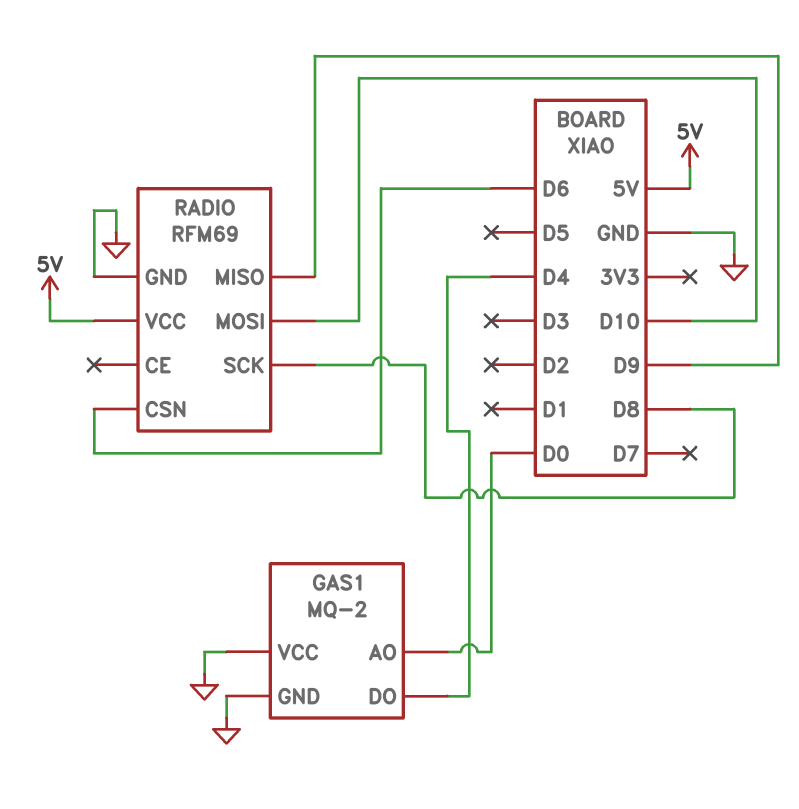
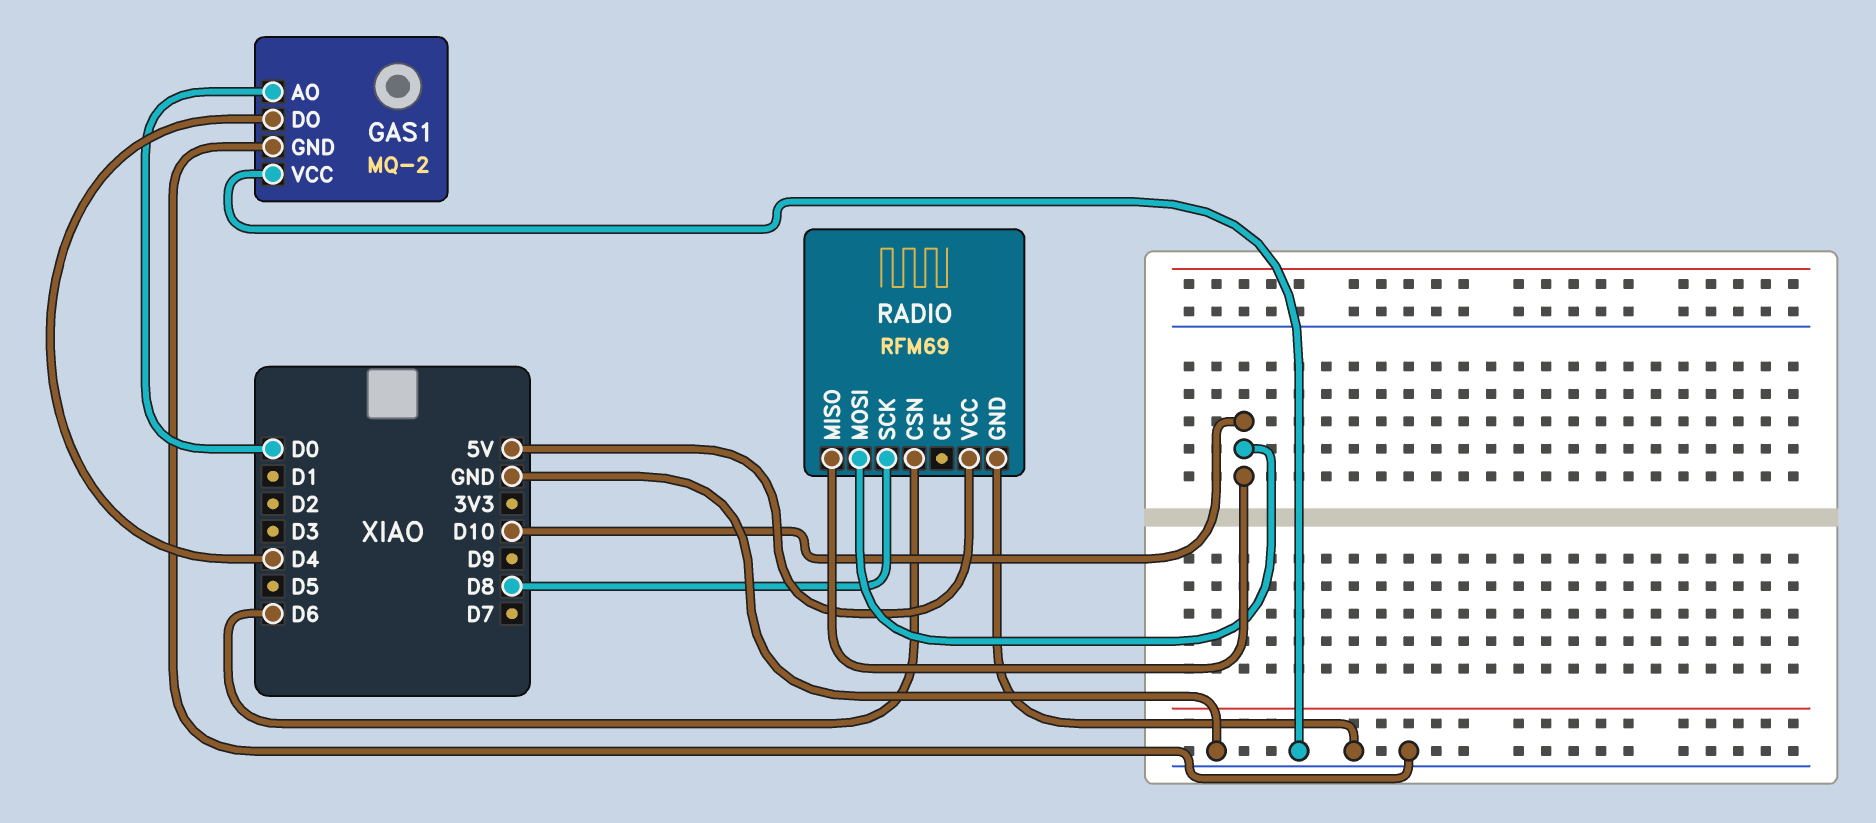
RADIO pin MISO: D9 -> D10

